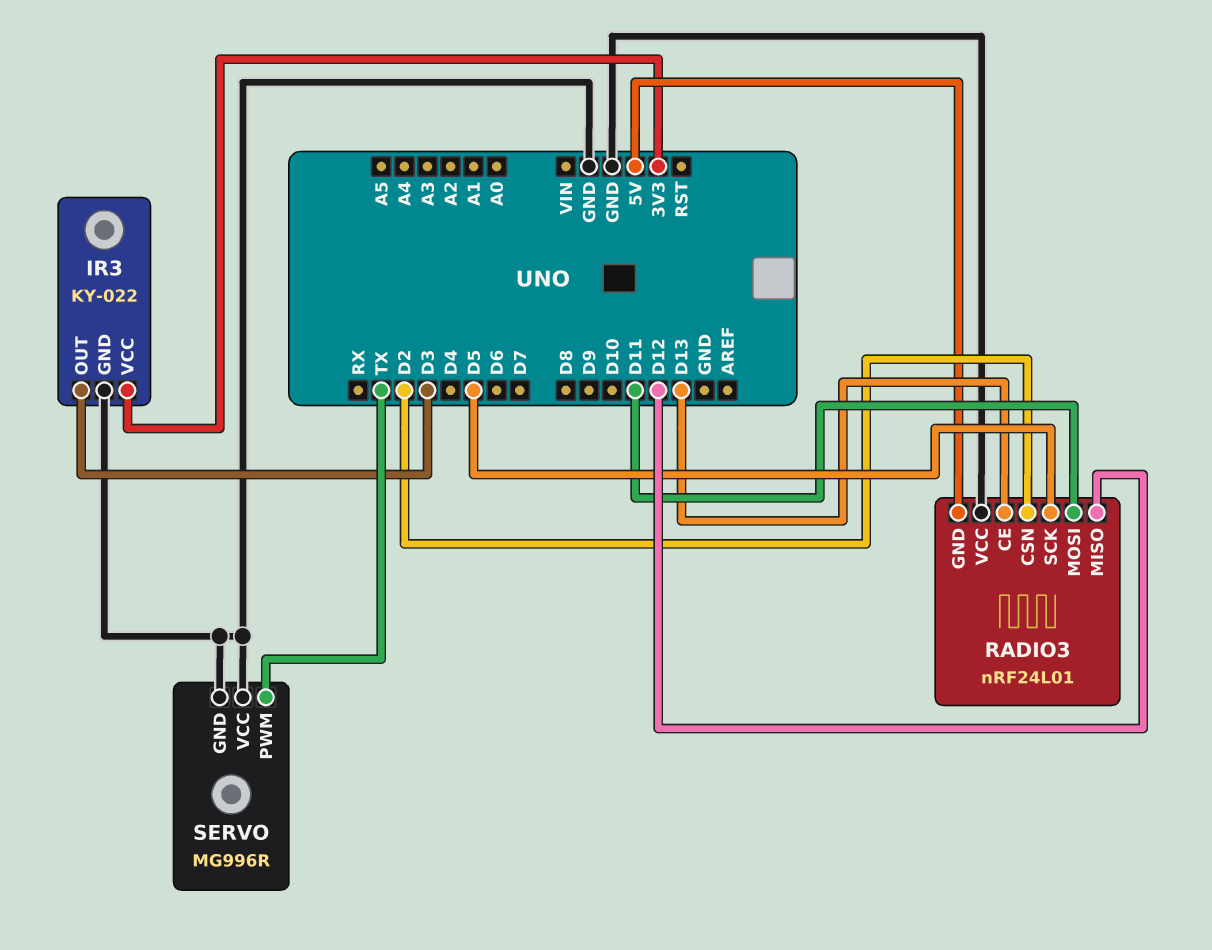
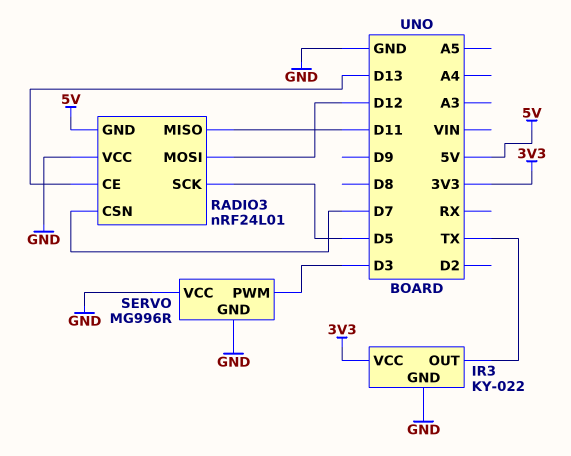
IR3 pin OUT: D3 -> TX
RADIO3 pin CSN: D2 -> D7
RADIO3 pin MISO: D12 -> D11
RADIO3 pin MOSI: D11 -> D12
SERVO pin PWM: TX -> D3

